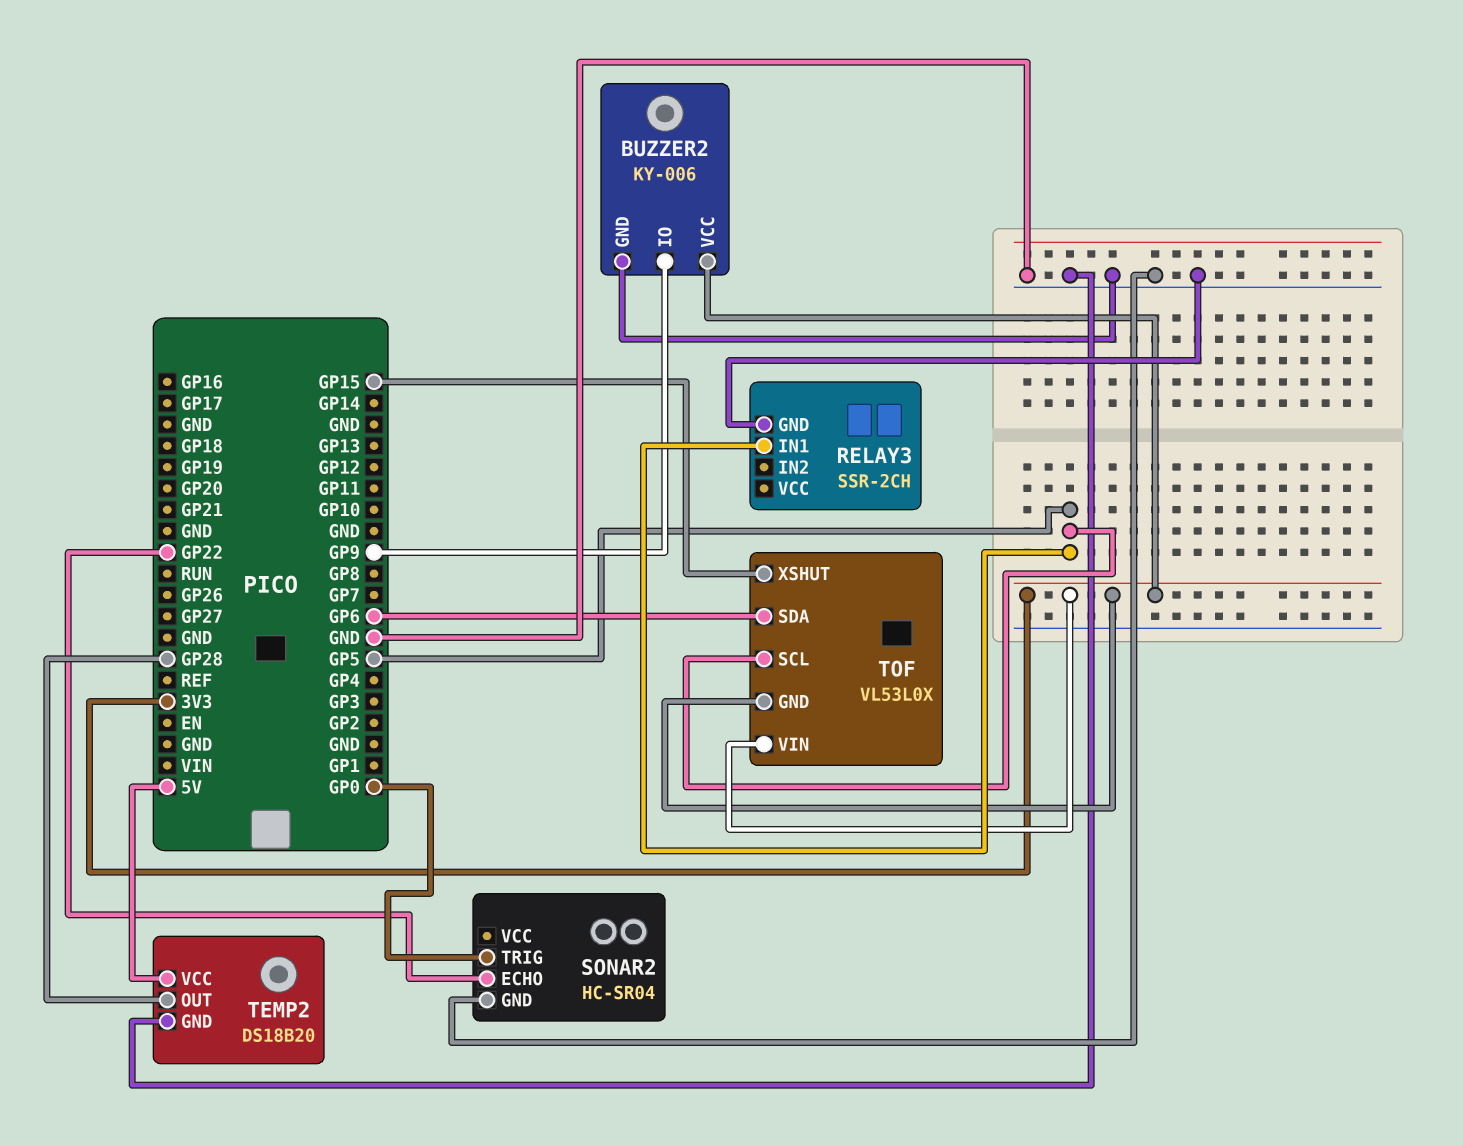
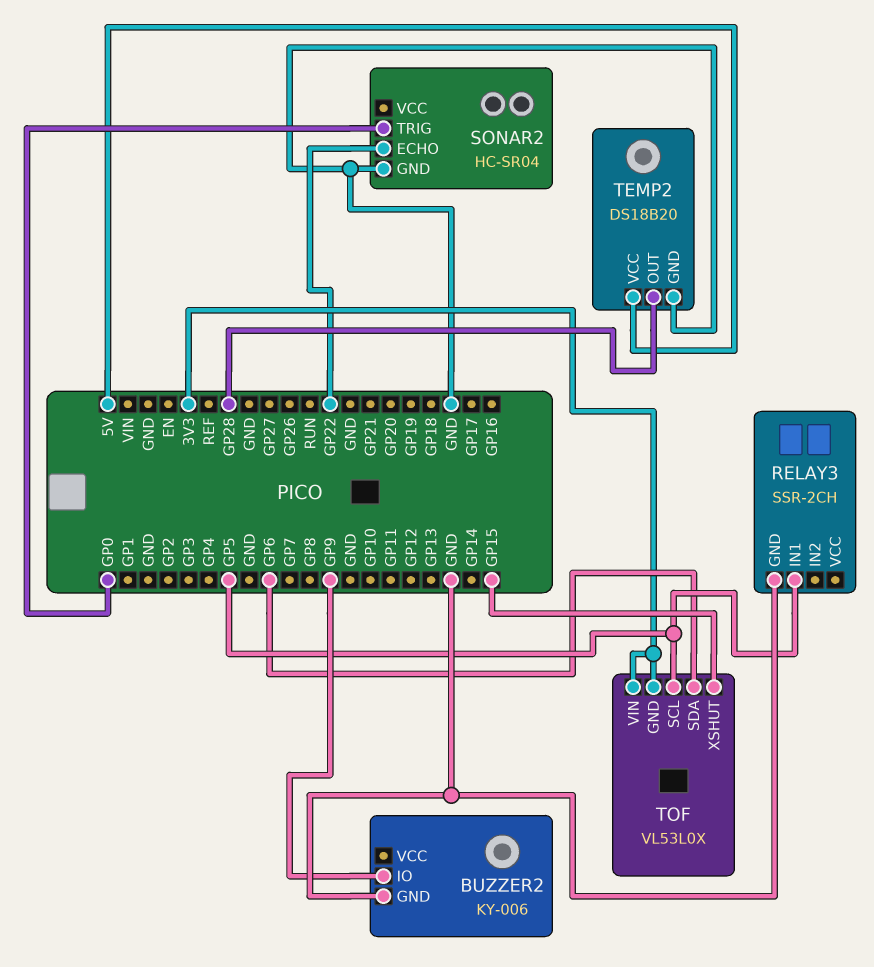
BUZZER2 pin VCC: 3V3 -> none

